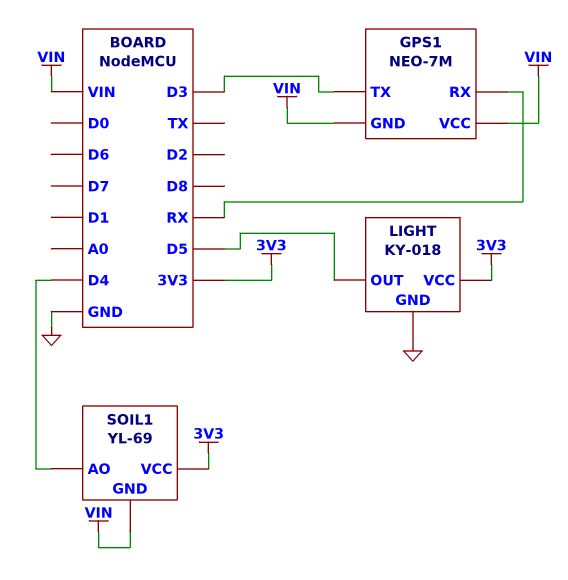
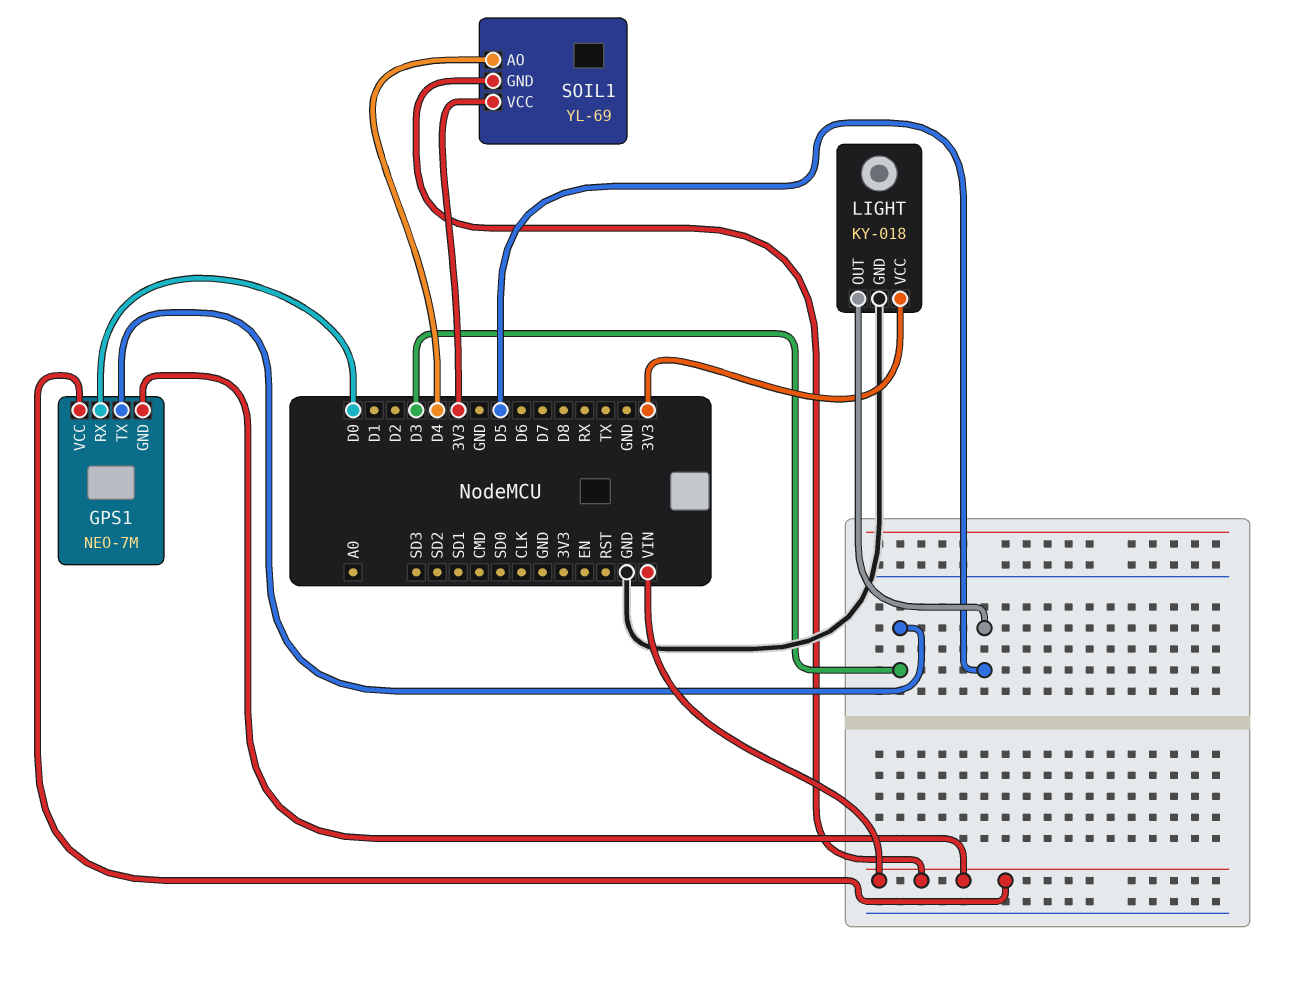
GPS1 pin RX: RX -> D0

